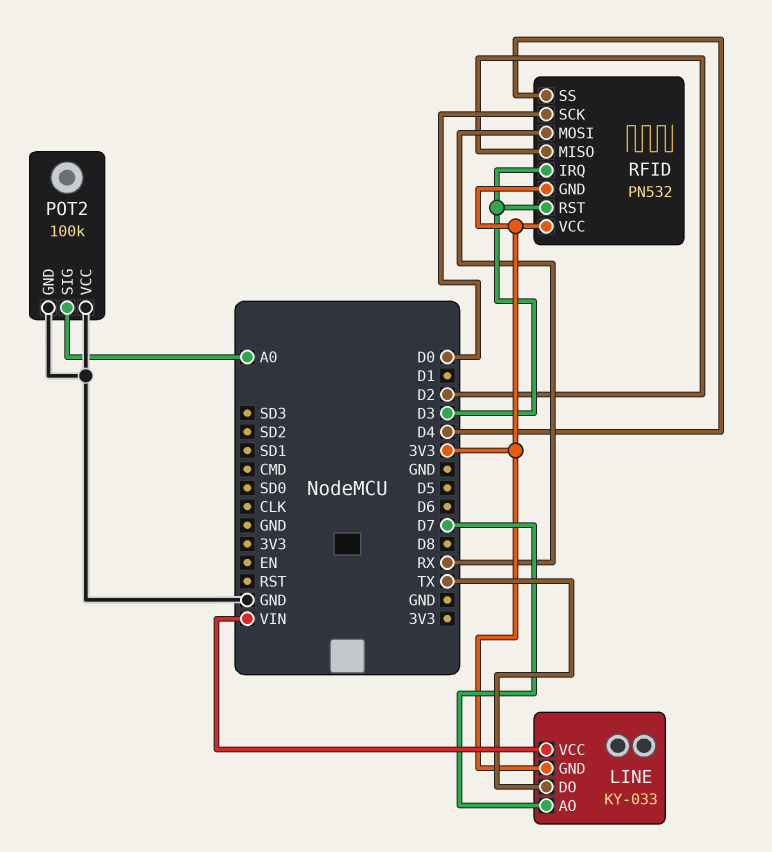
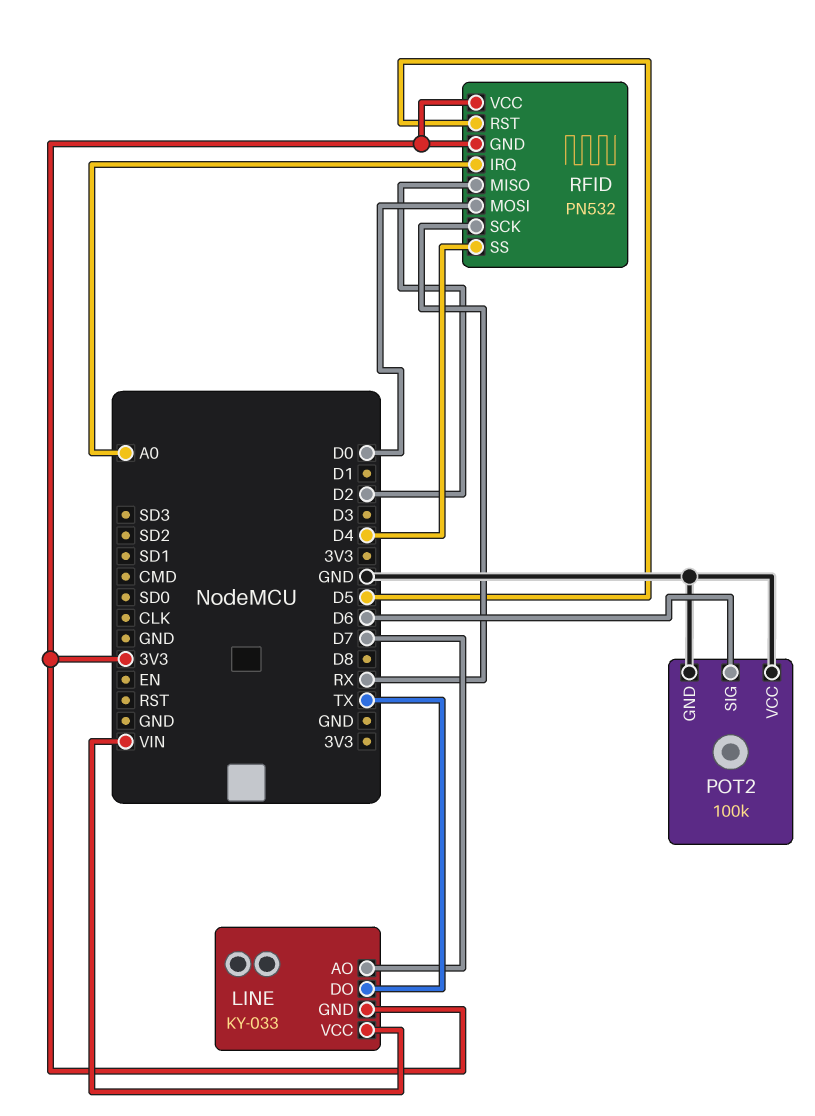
POT2 pin SIG: A0 -> D6
RFID pin IRQ: D3 -> A0
RFID pin MOSI: RX -> D0
RFID pin RST: D3 -> D5
RFID pin SCK: D0 -> RX

